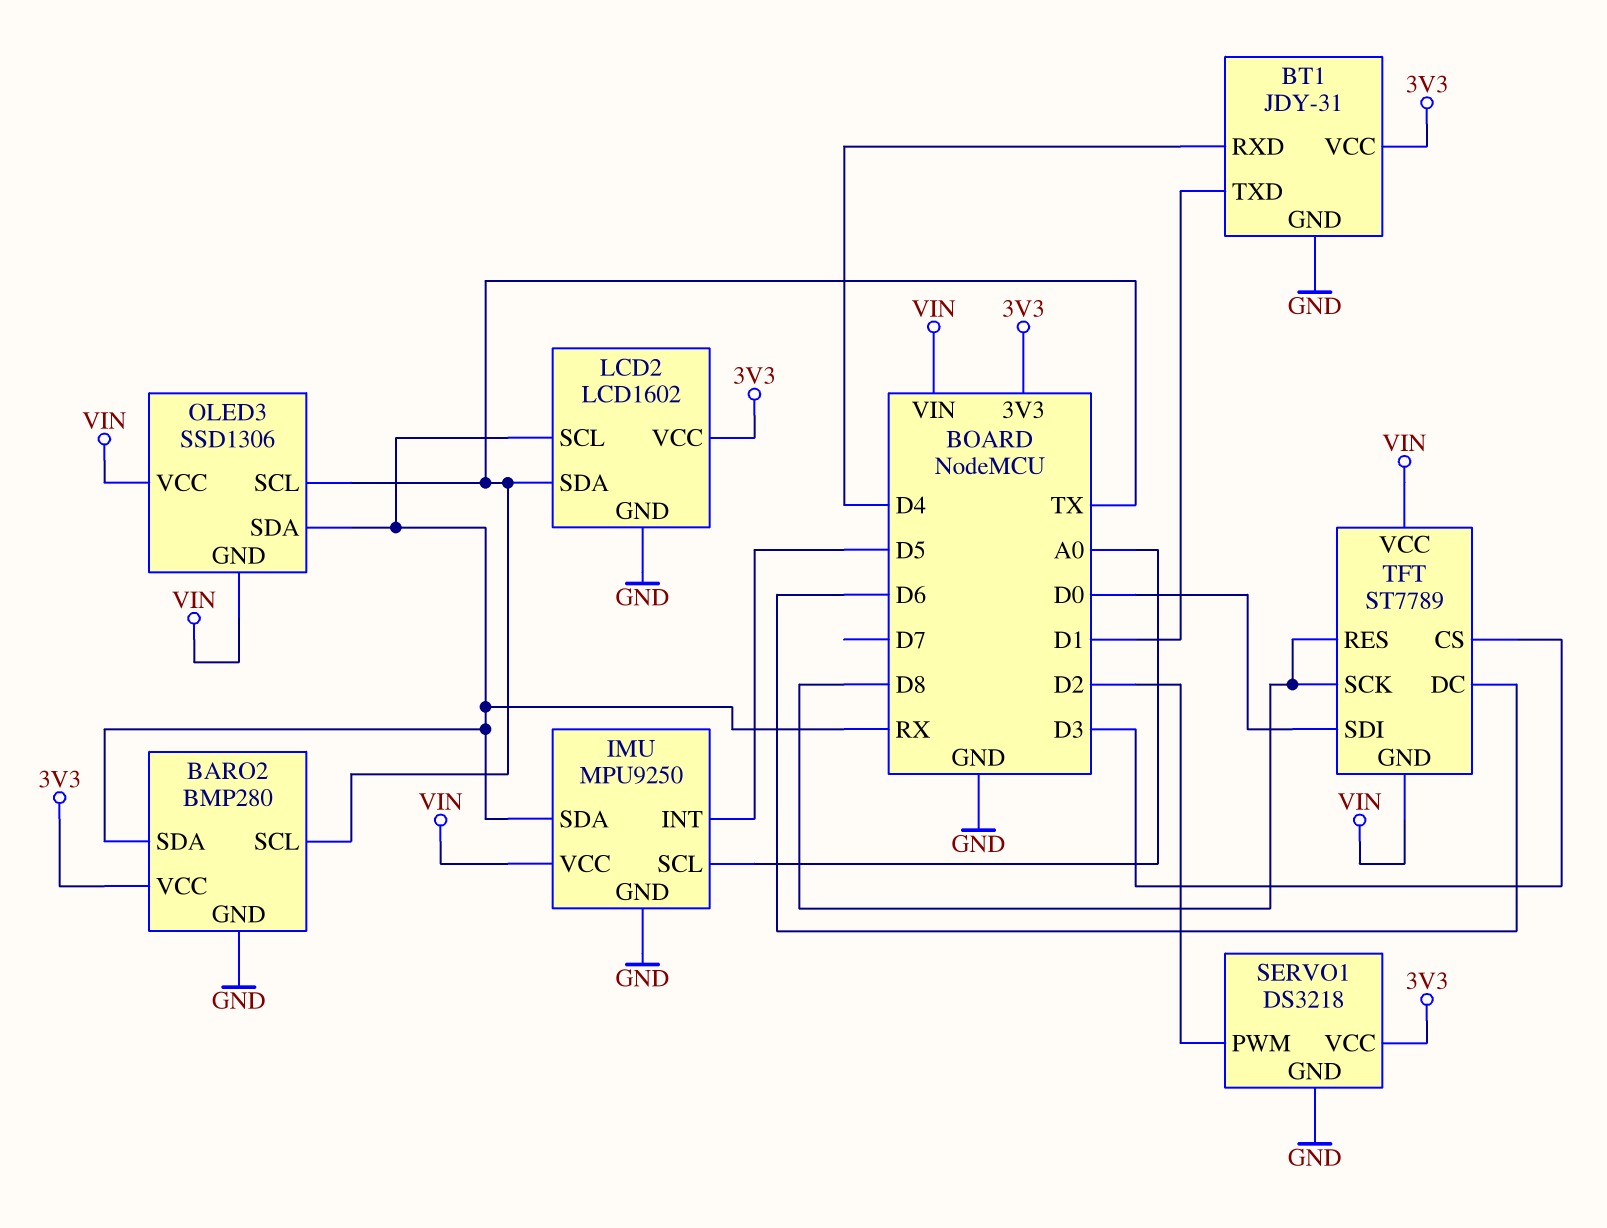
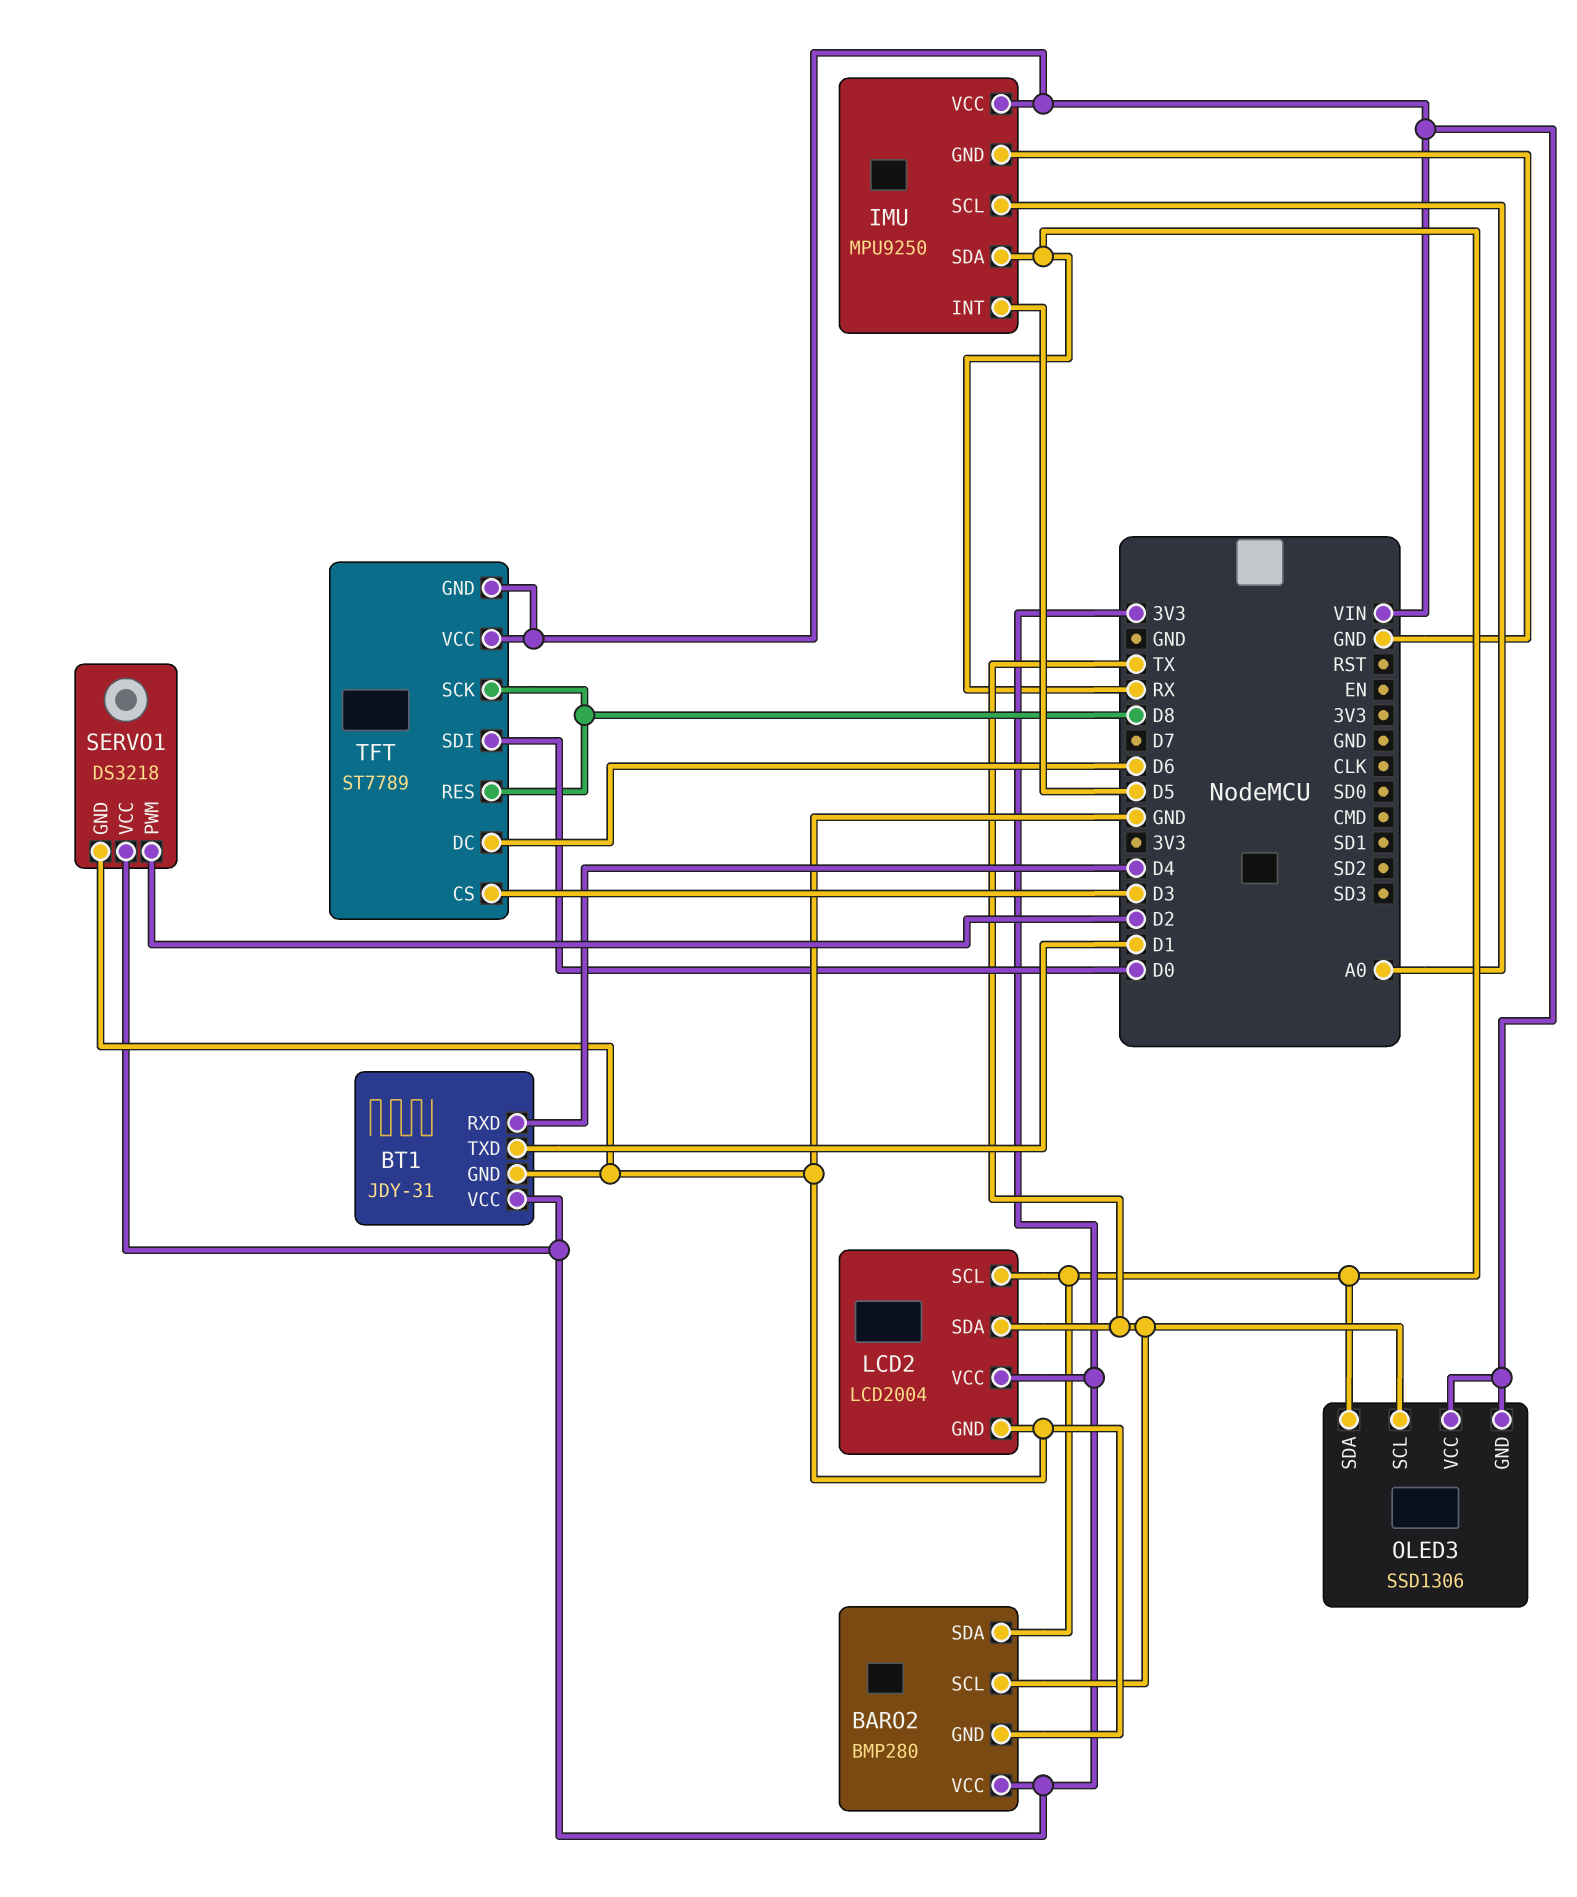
LCD2: LCD1602 -> LCD2004

